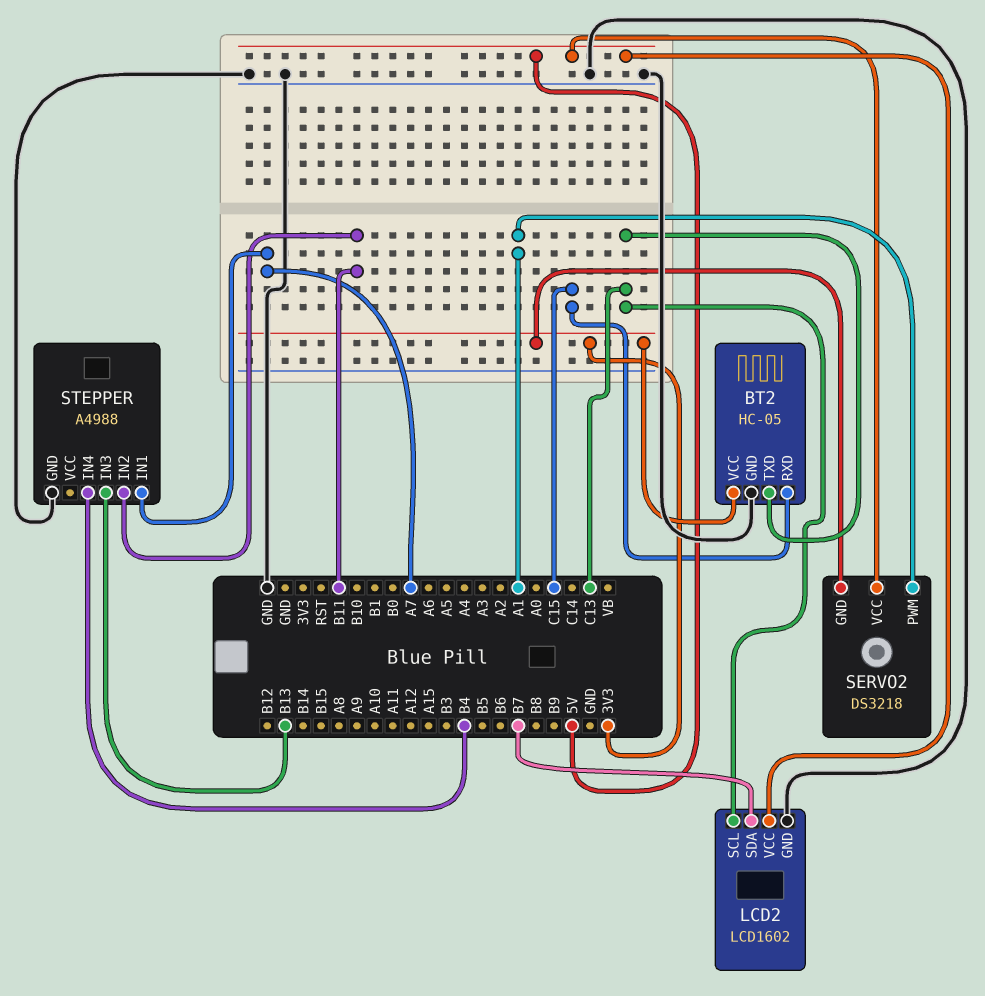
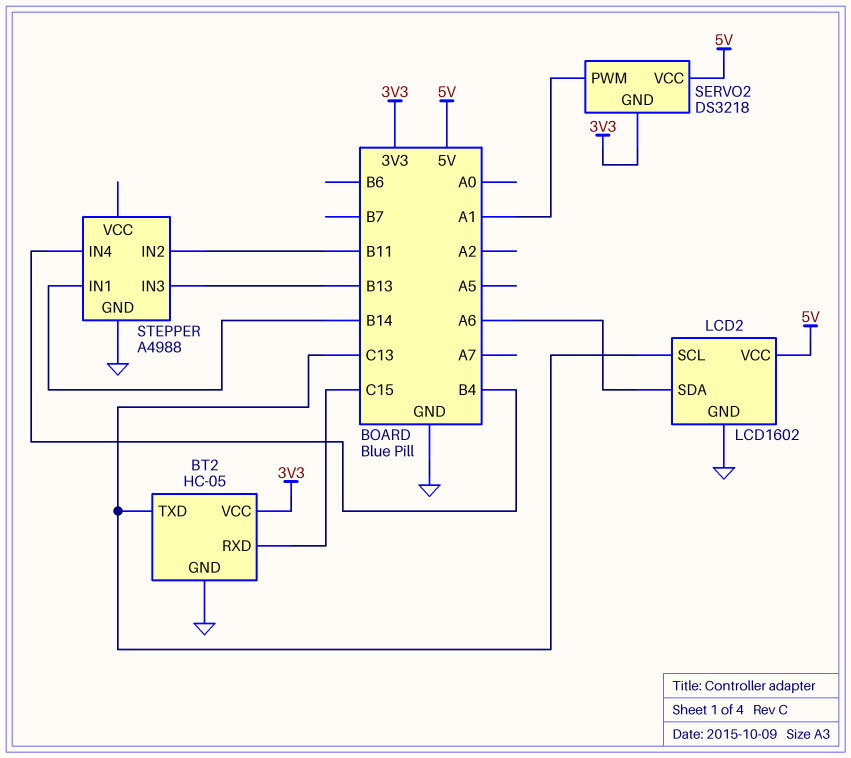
LCD2 pin SDA: B7 -> A6
STEPPER pin IN1: A7 -> B14

